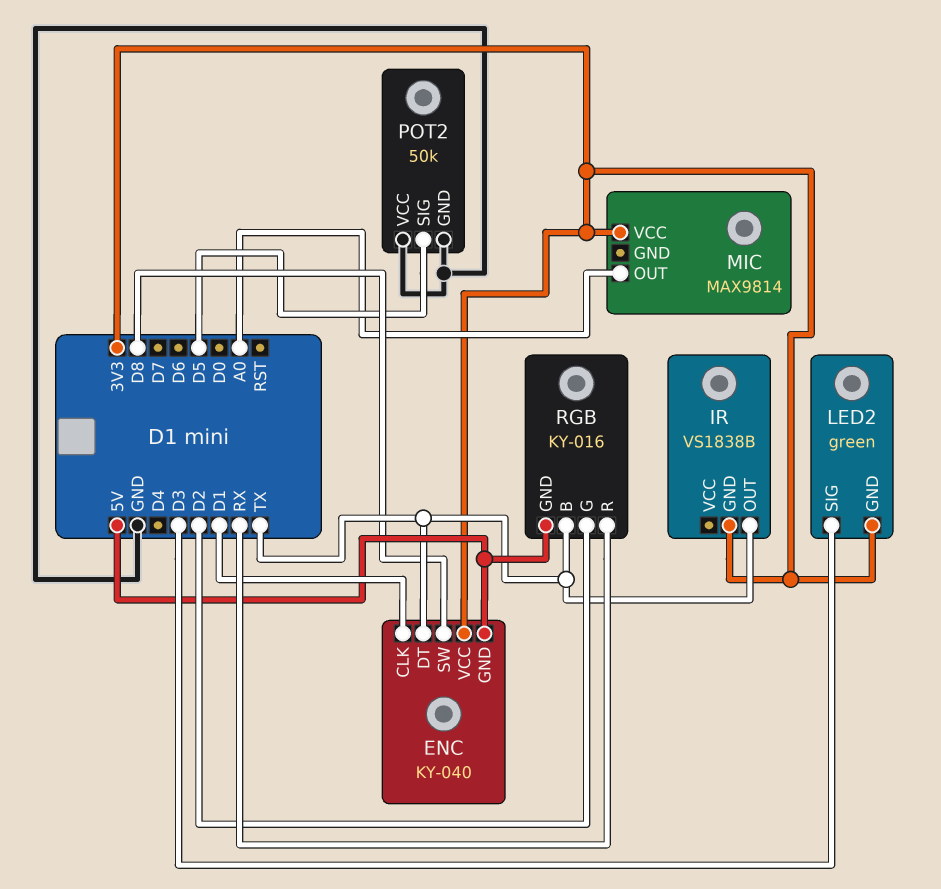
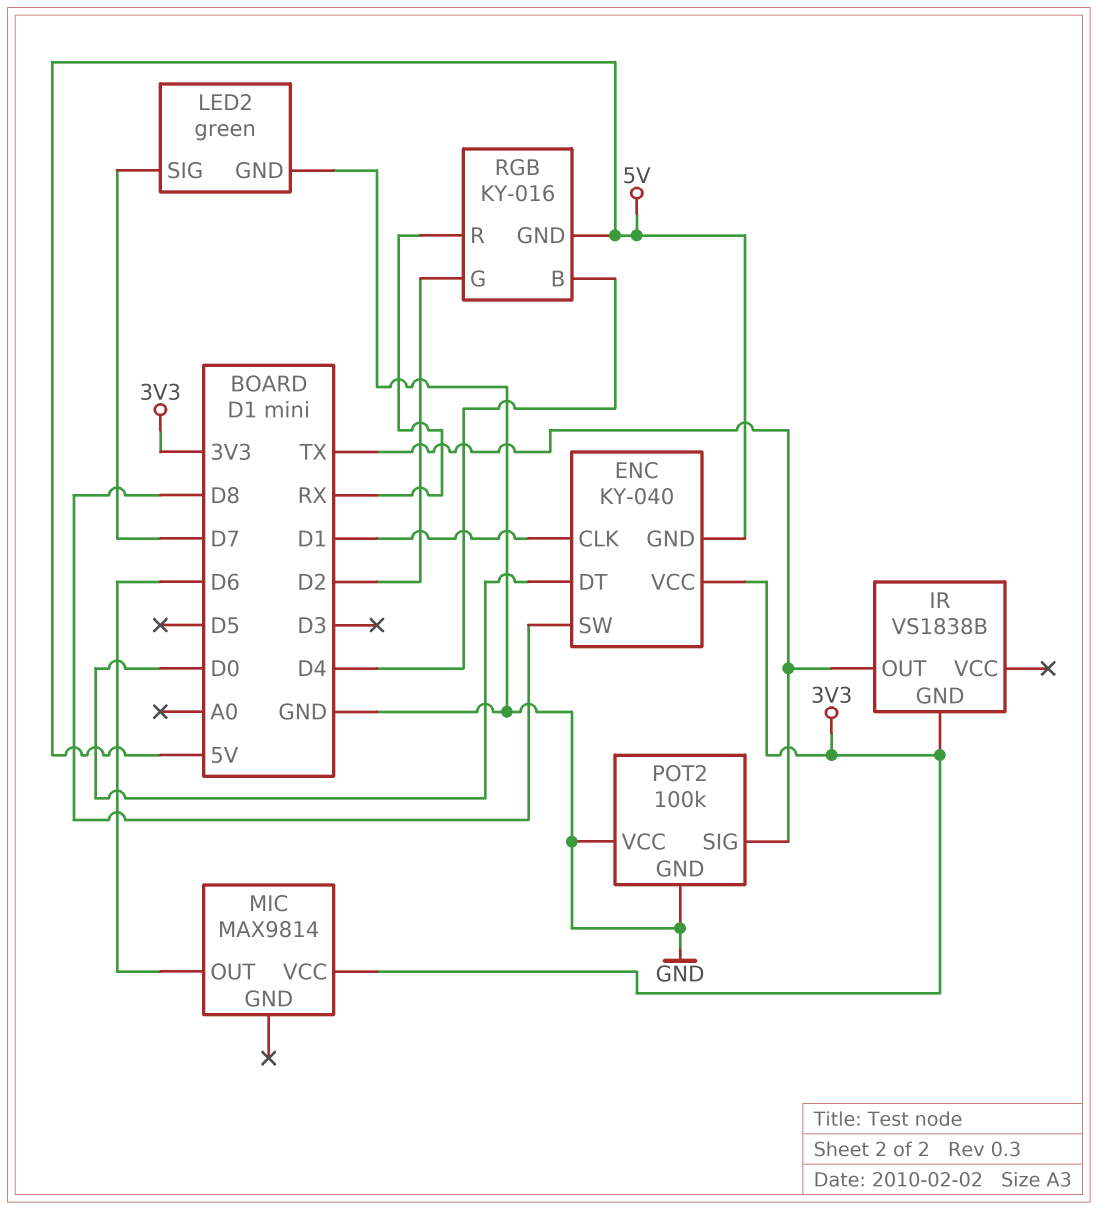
ENC pin DT: TX -> D0
LED2 pin GND: 3V3 -> GND
LED2 pin SIG: D3 -> D7
MIC pin OUT: A0 -> D6
POT2: 50k -> 100k
POT2 pin SIG: D5 -> TX
RGB pin B: TX -> D4

